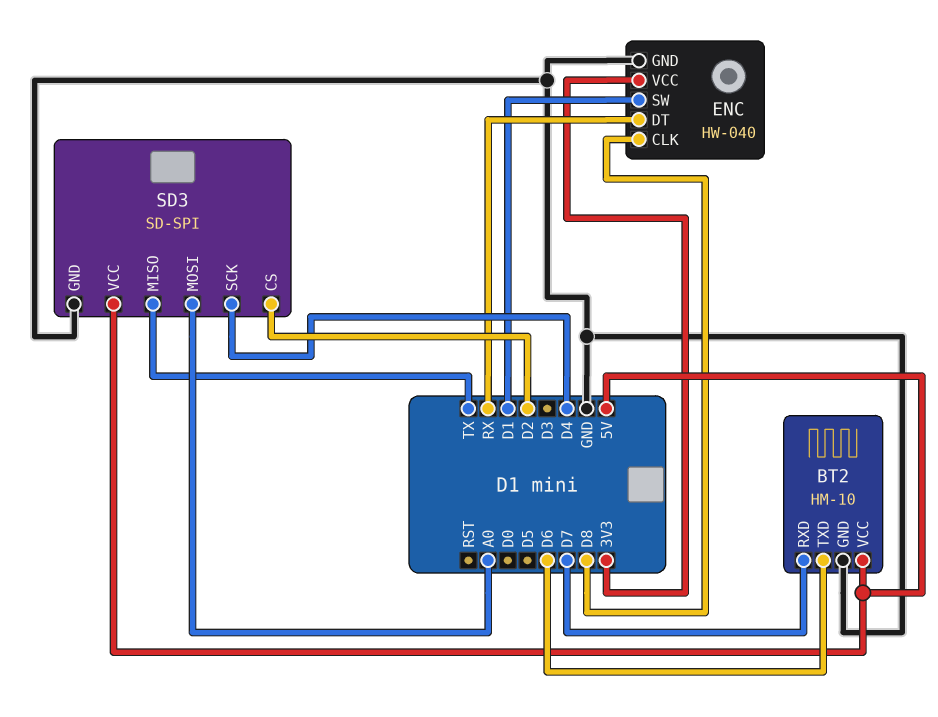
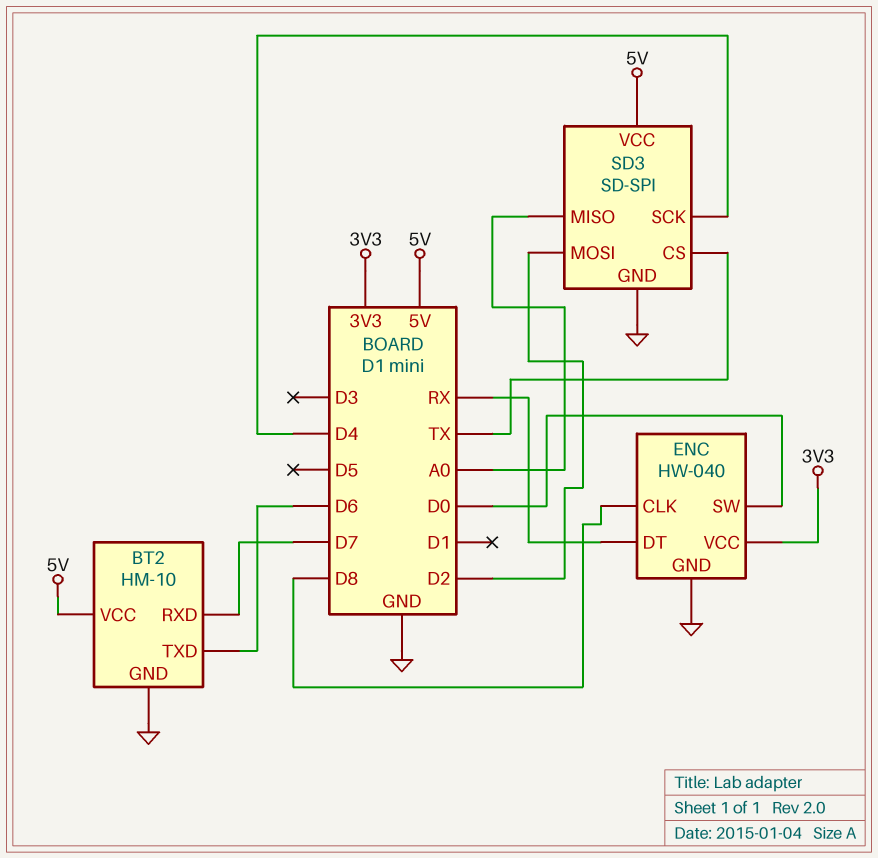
ENC pin SW: D1 -> D0
SD3 pin CS: D2 -> TX
SD3 pin MISO: TX -> A0
SD3 pin MOSI: A0 -> D2

